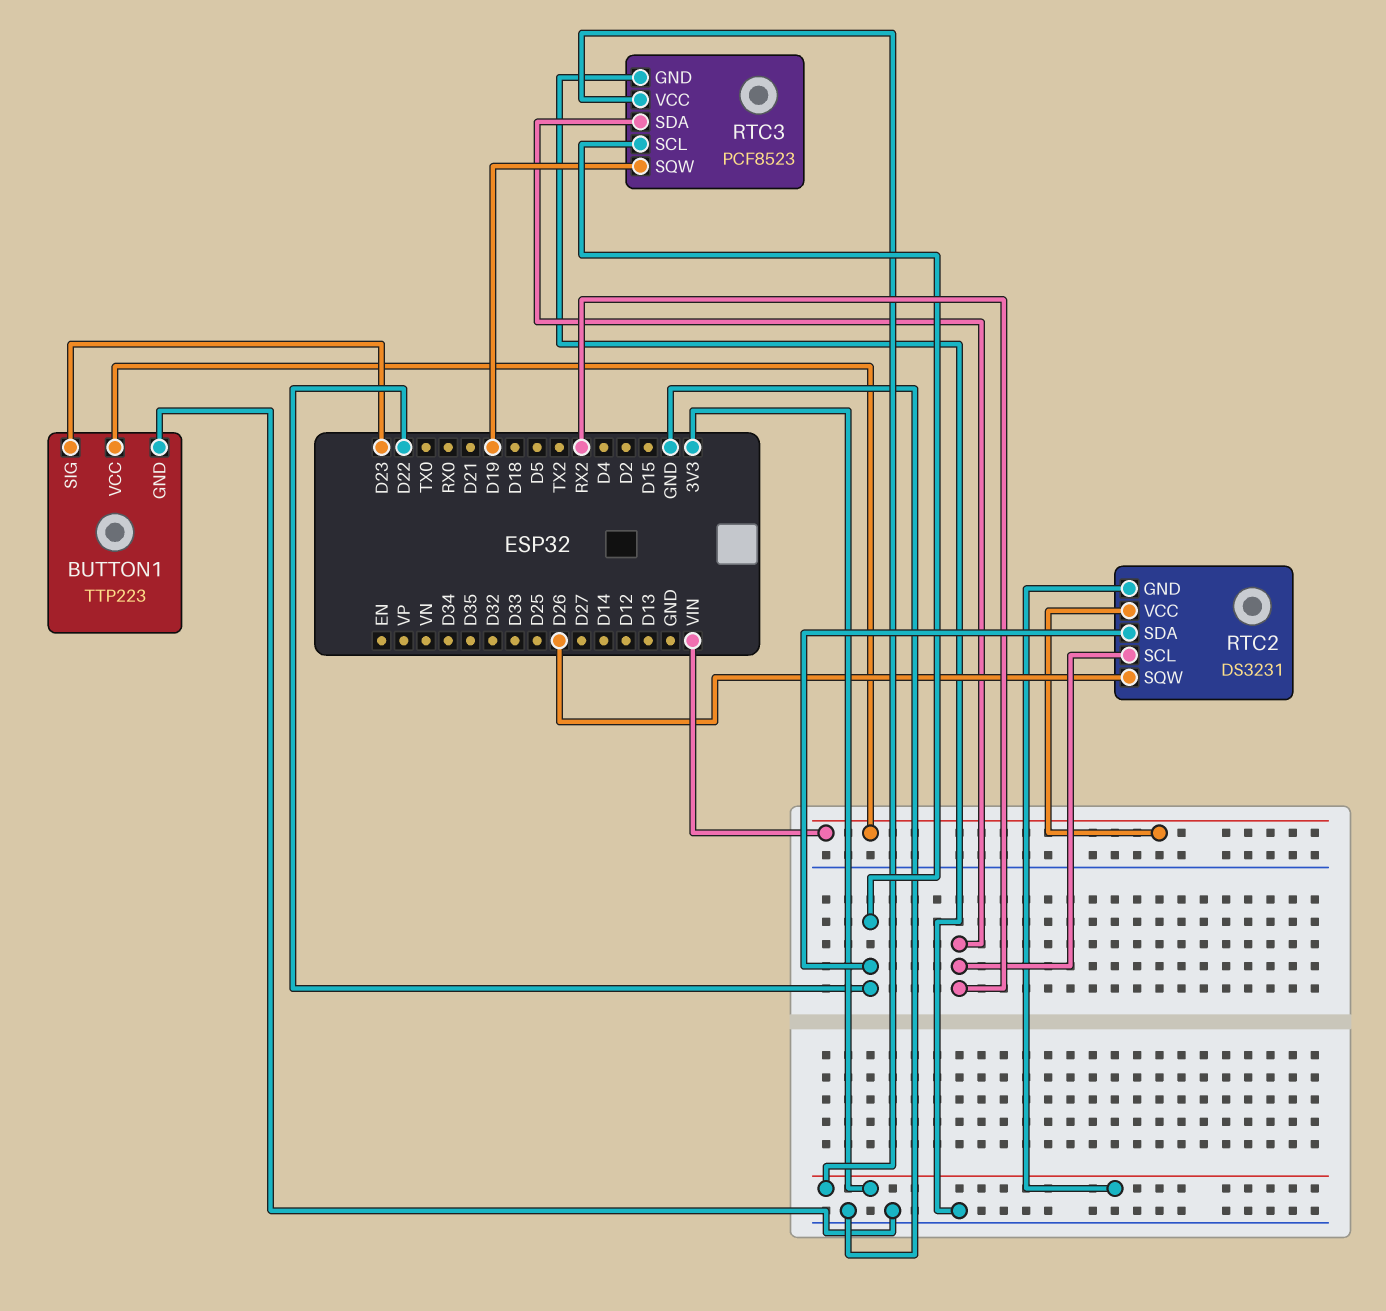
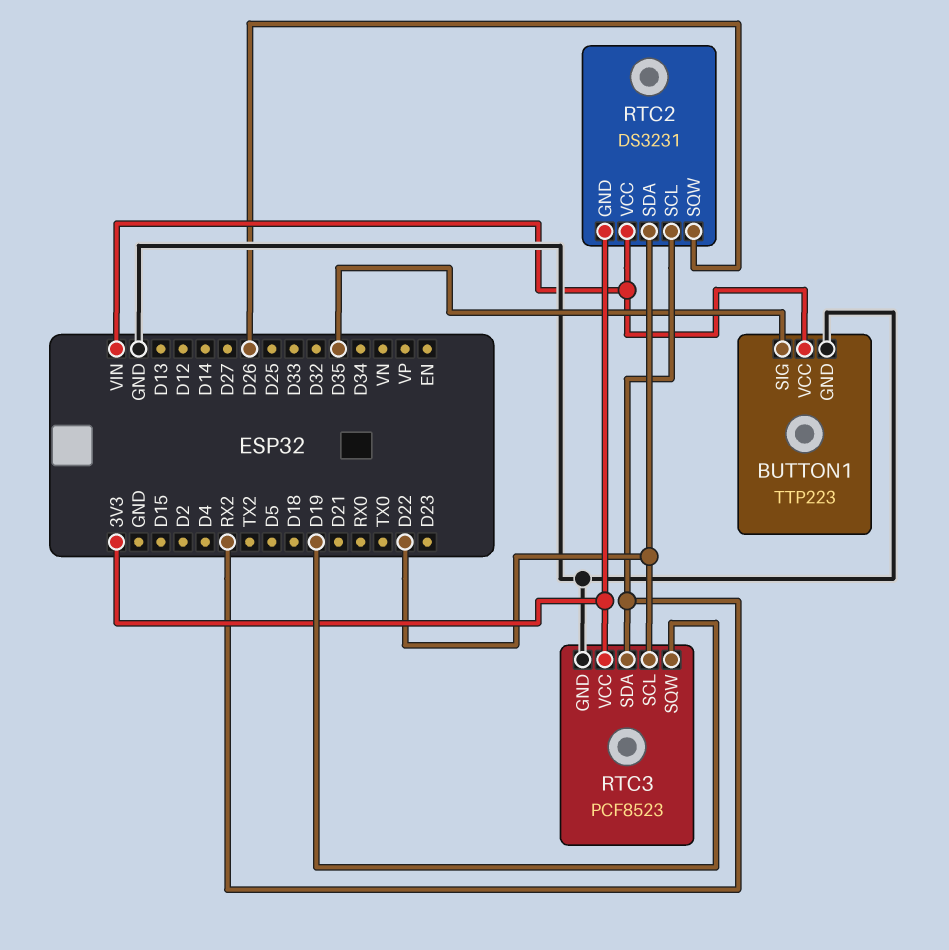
BUTTON1 pin SIG: D23 -> D35

